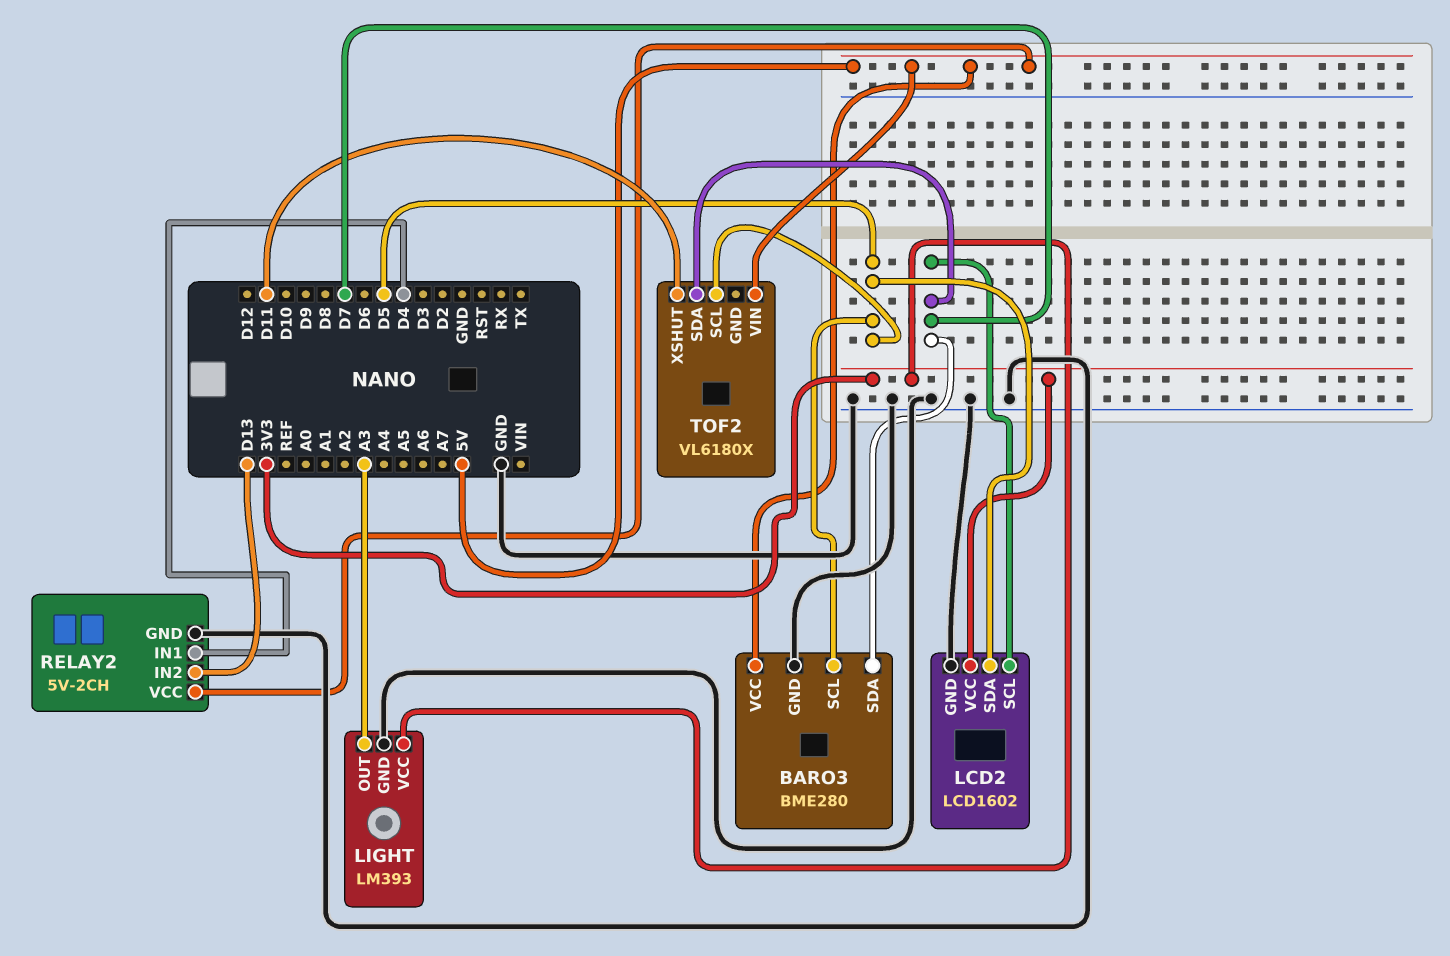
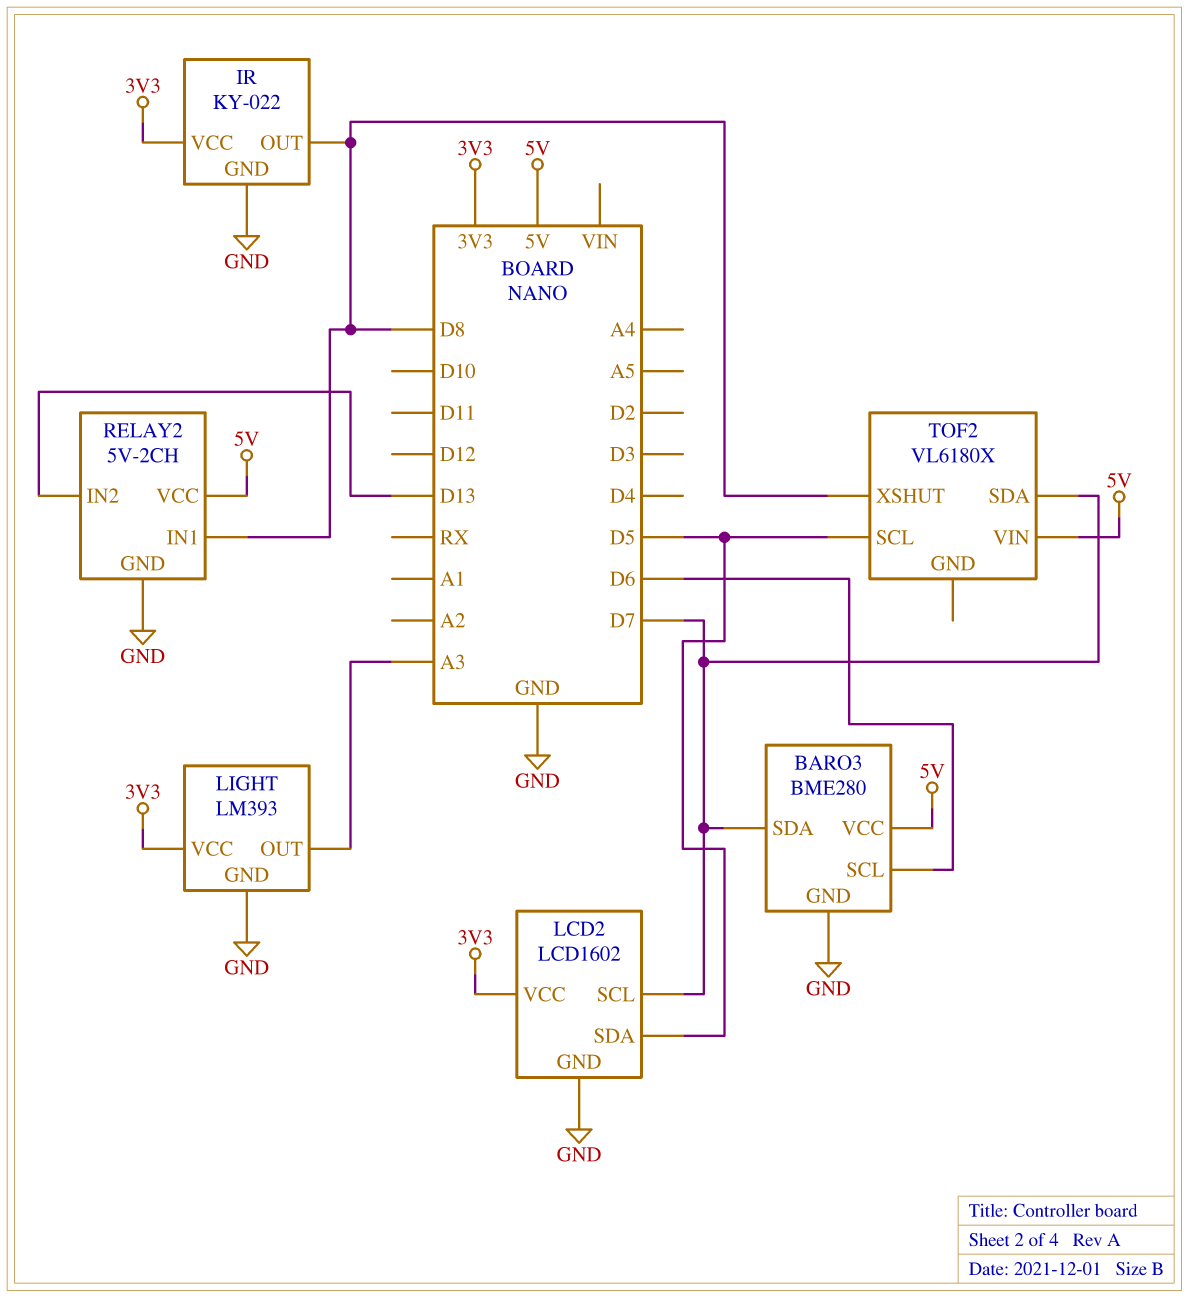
BARO3 pin SCL: D5 -> D6
IR: none -> KY-022
IR pin GND: none -> GND
IR pin OUT: none -> D8
IR pin VCC: none -> 3V3
RELAY2 pin IN1: D4 -> D8
TOF2 pin XSHUT: D11 -> D8

